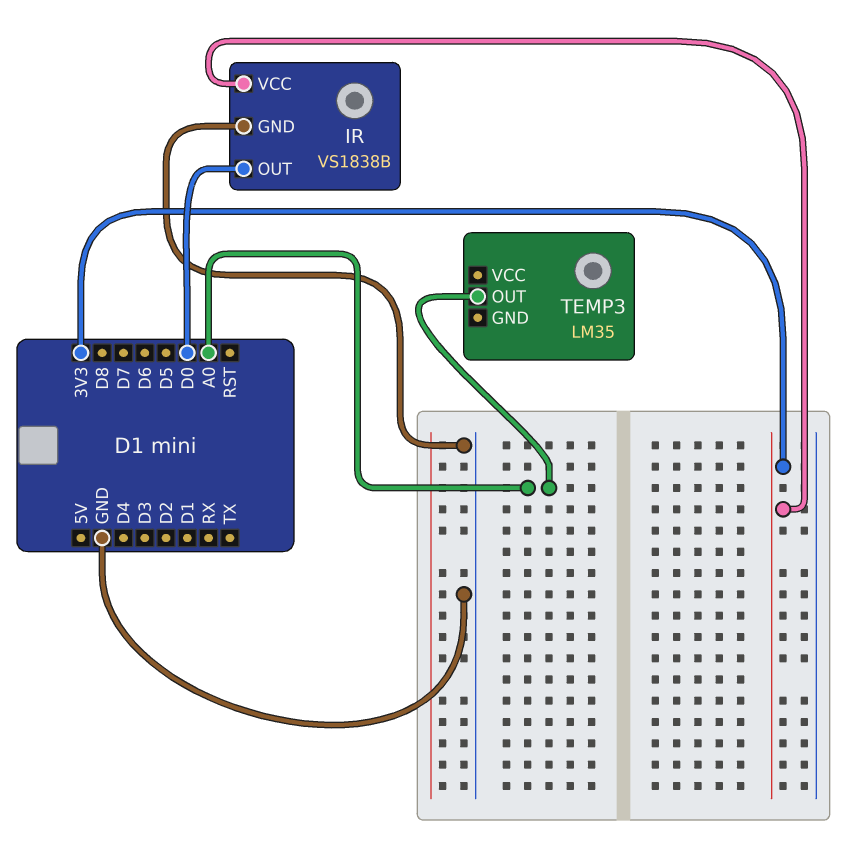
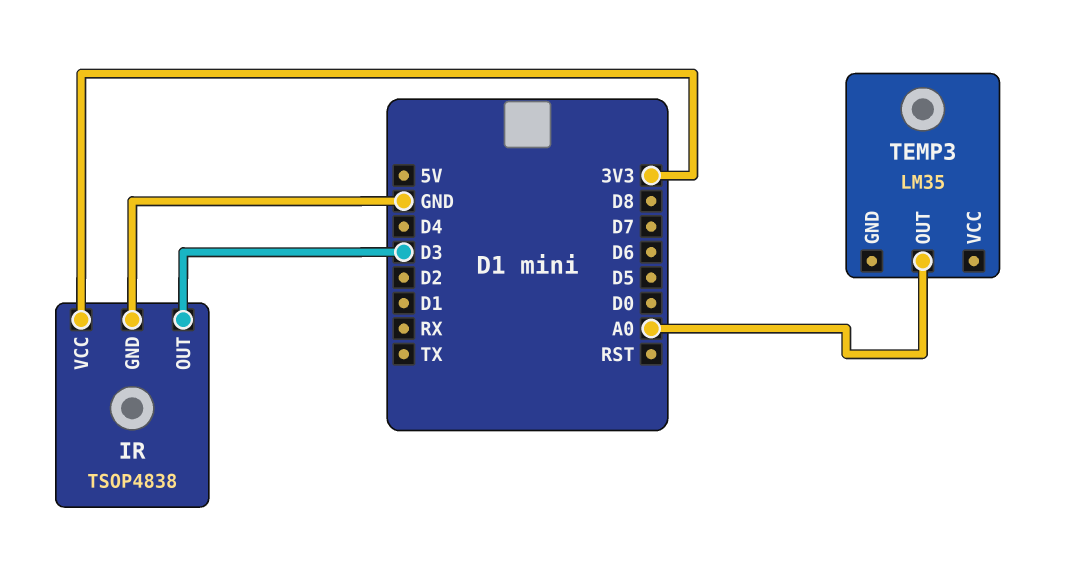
IR: VS1838B -> TSOP4838
IR pin OUT: D0 -> D3

